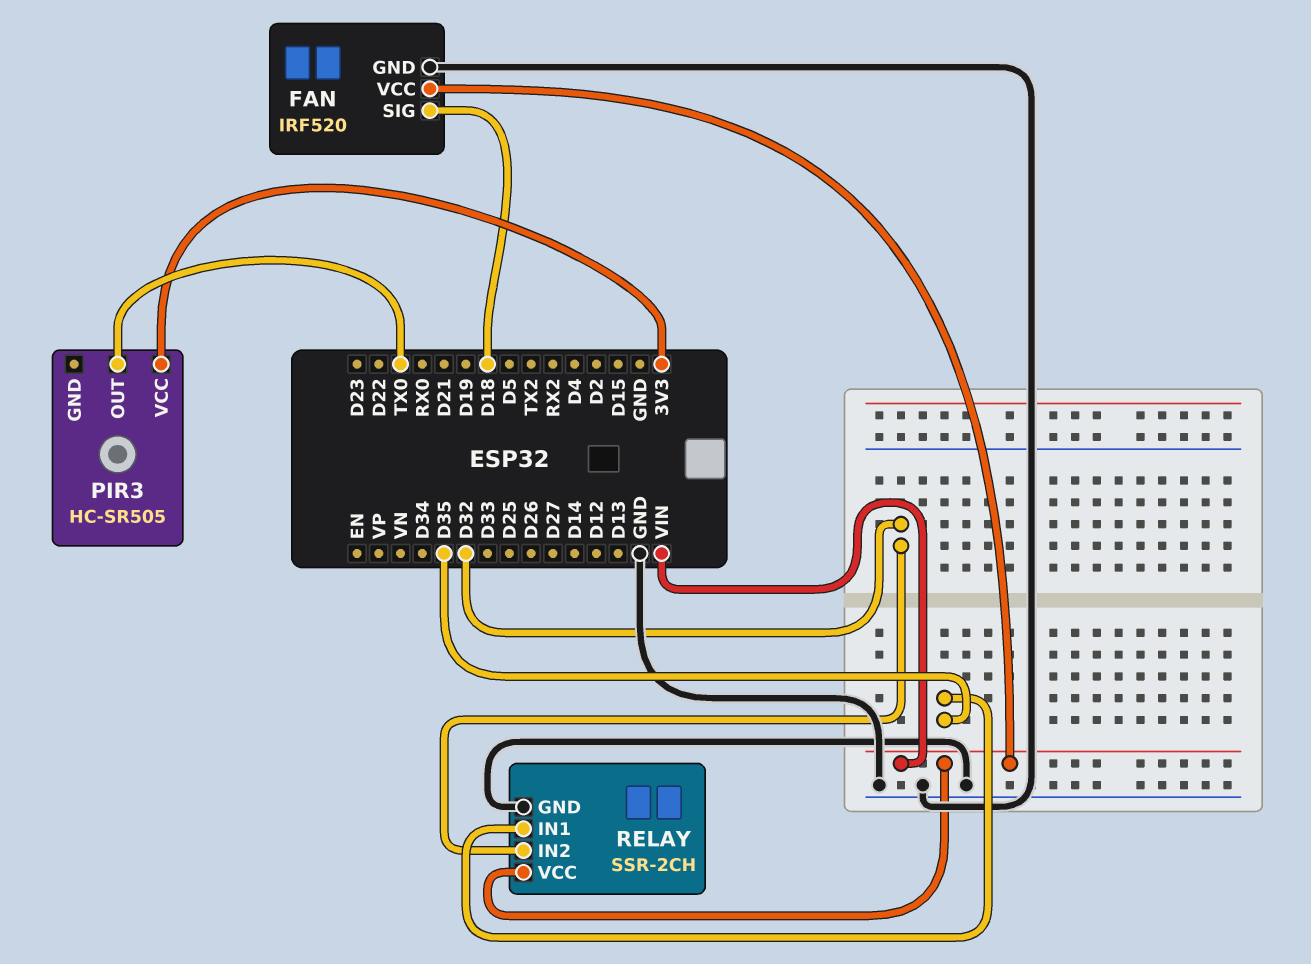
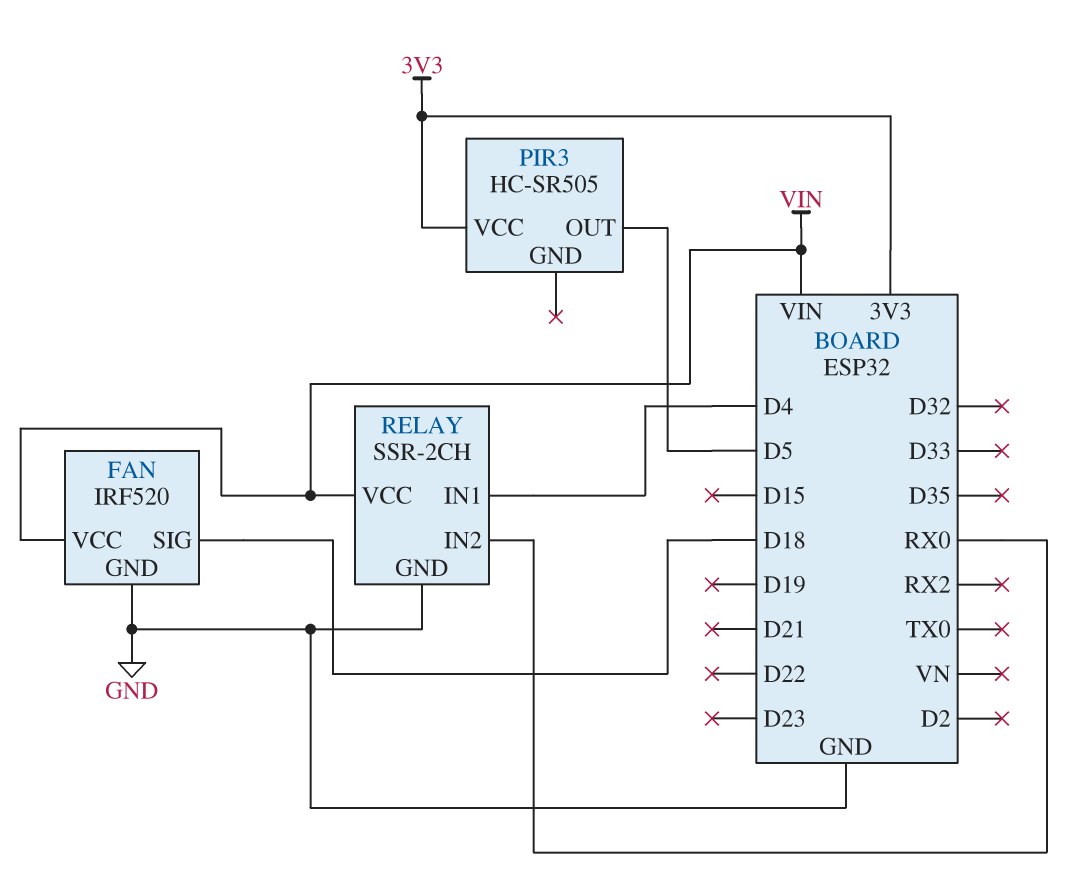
PIR3 pin OUT: TX0 -> D5
RELAY pin IN1: D35 -> D4
RELAY pin IN2: D32 -> RX0

